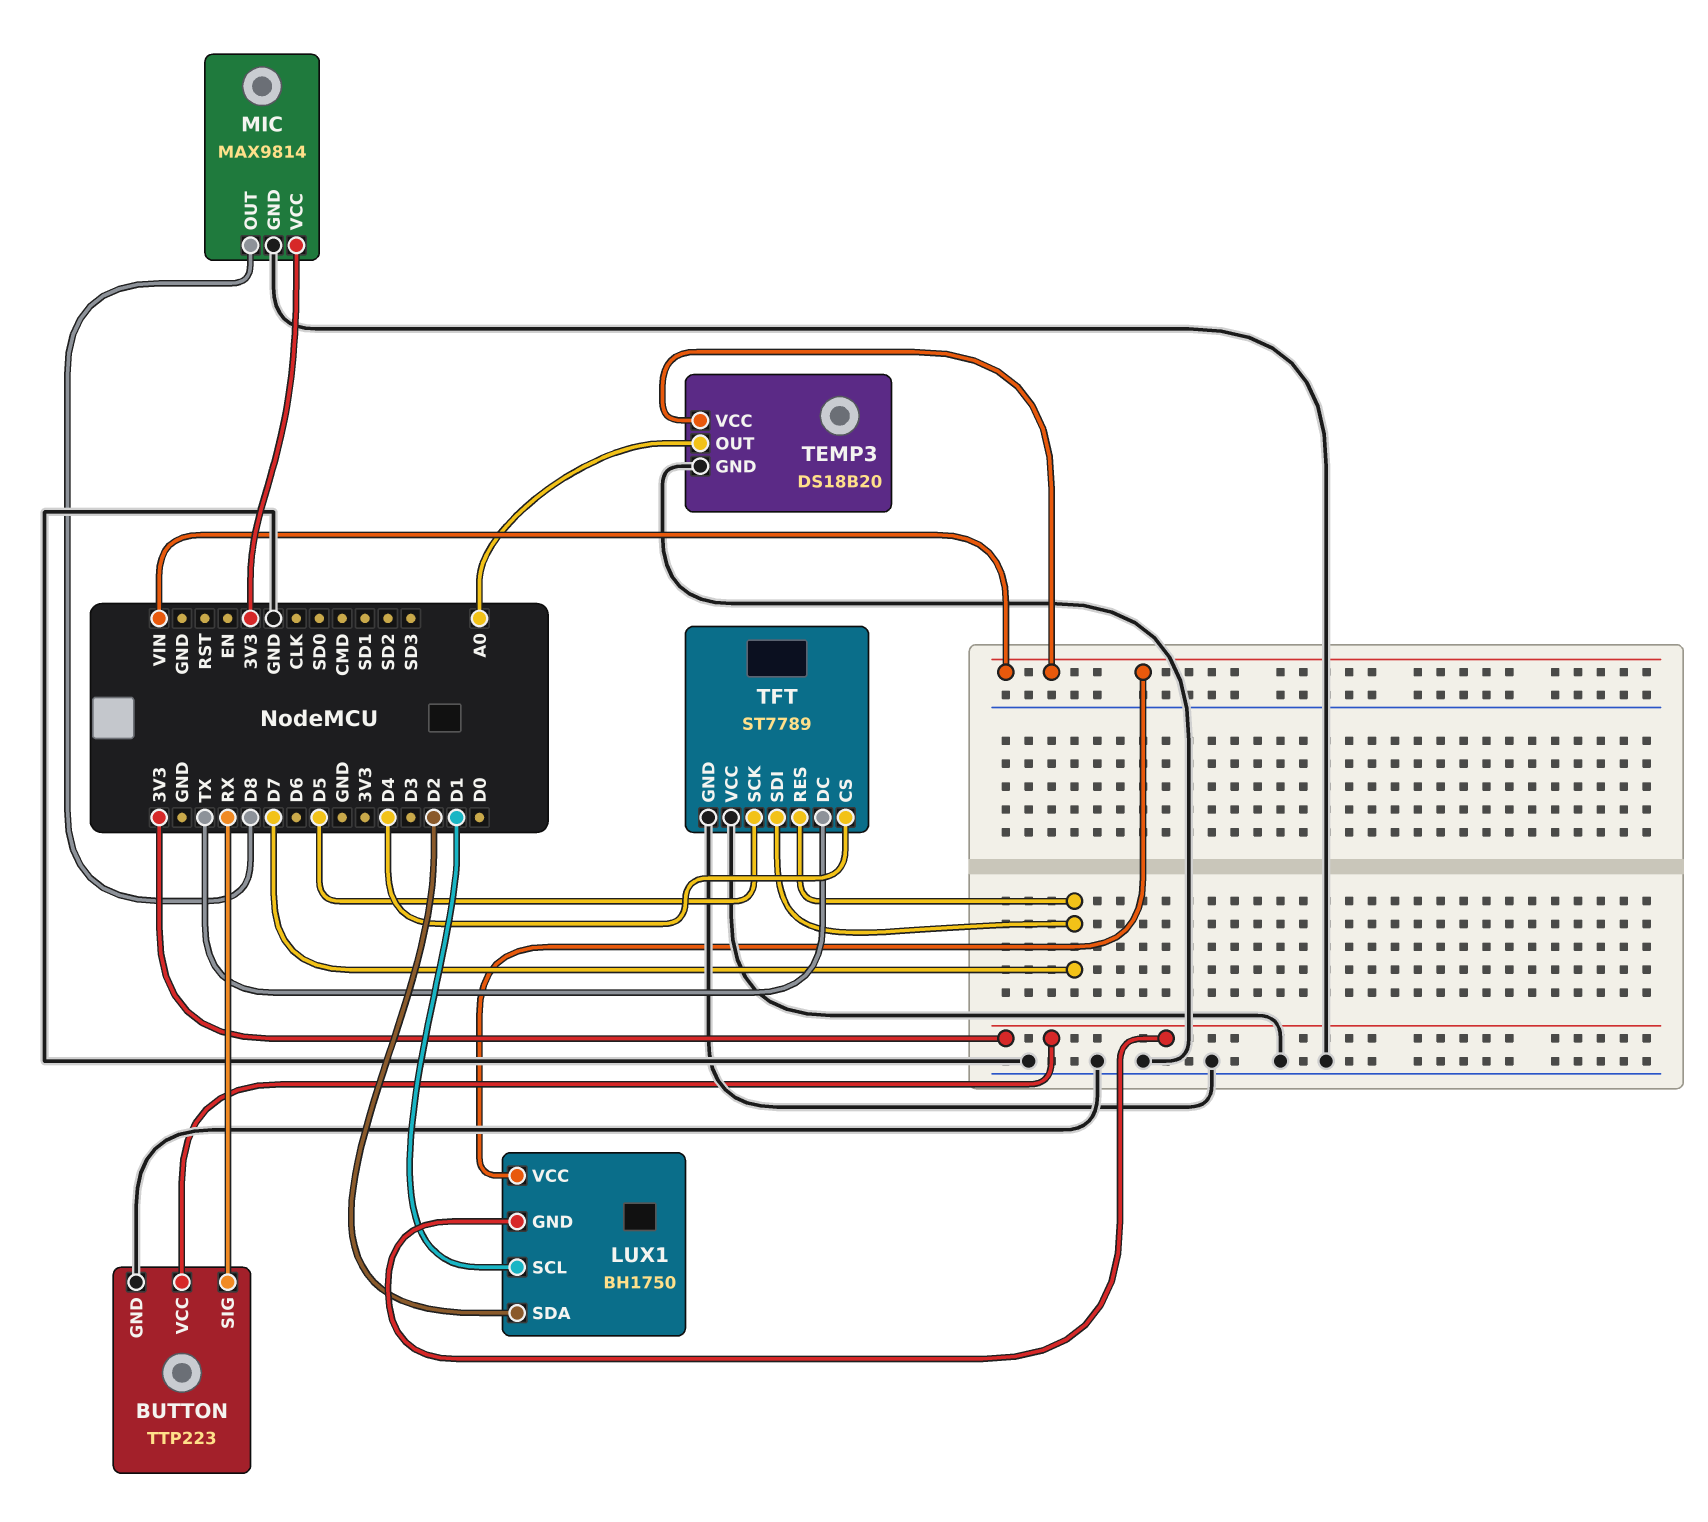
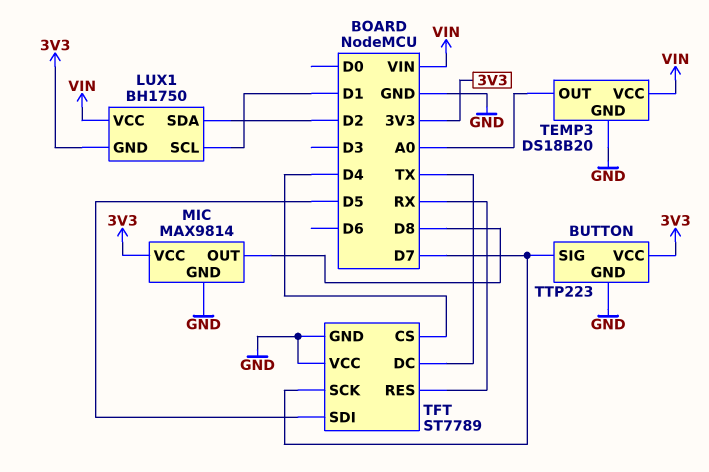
BUTTON pin SIG: RX -> D7
TFT pin RES: D7 -> RX
TFT pin SCK: D5 -> D7
TFT pin SDI: D7 -> D5

